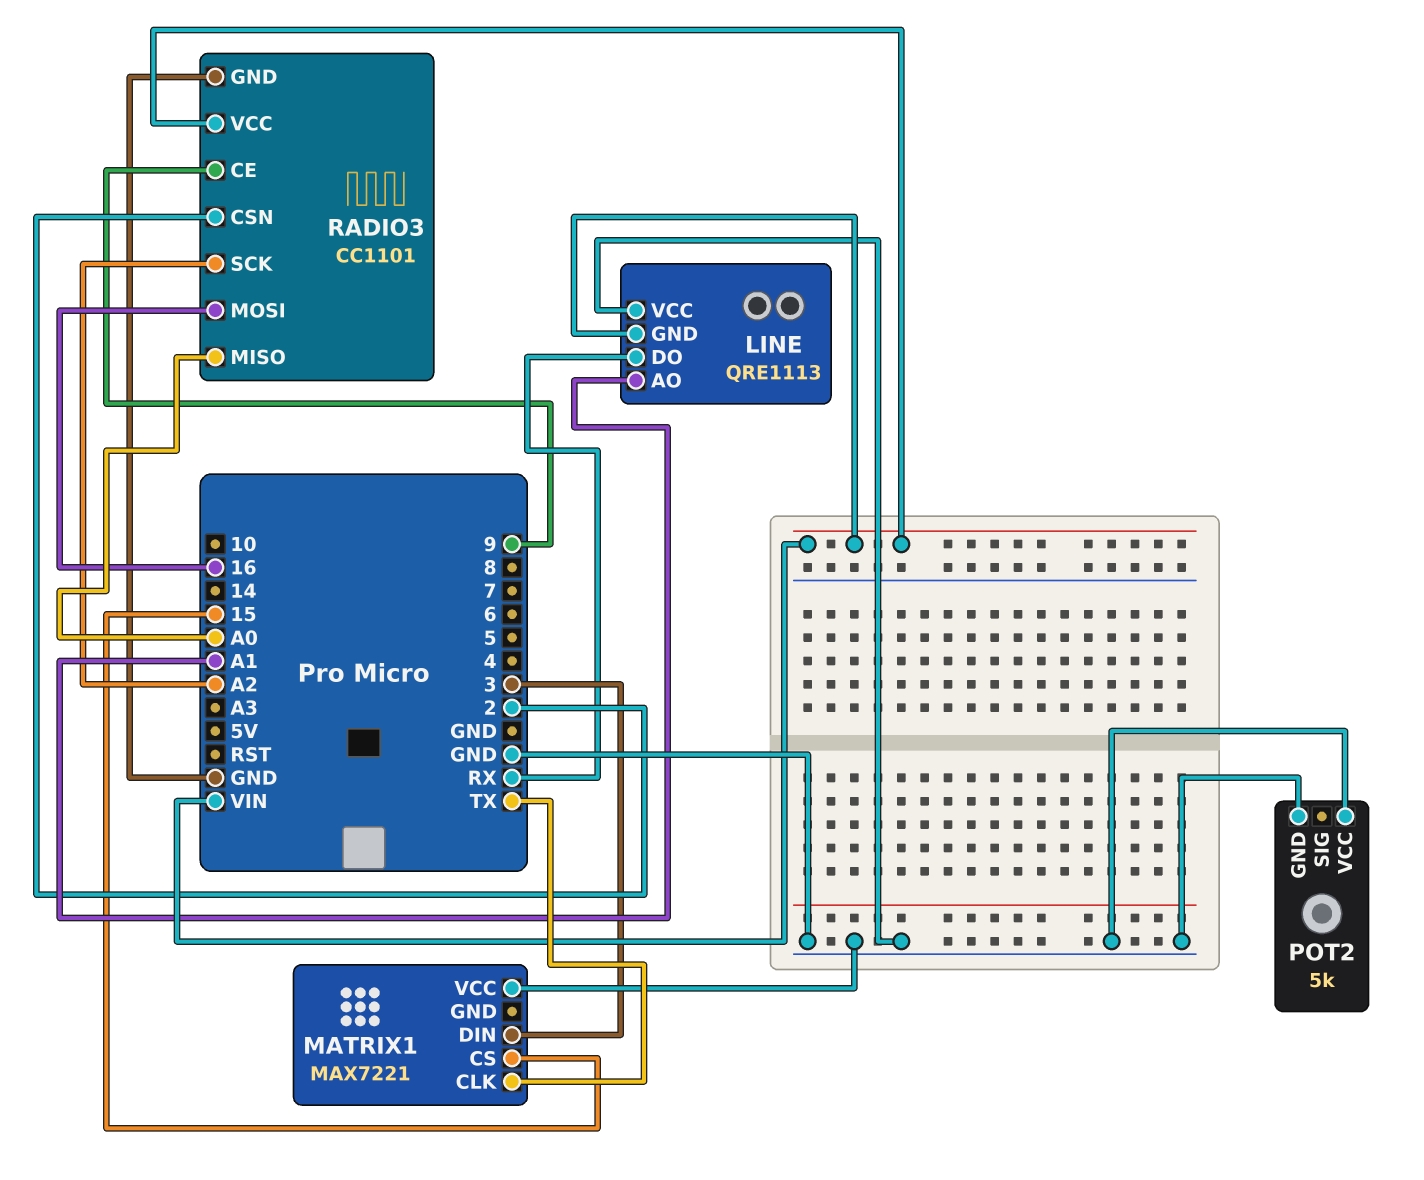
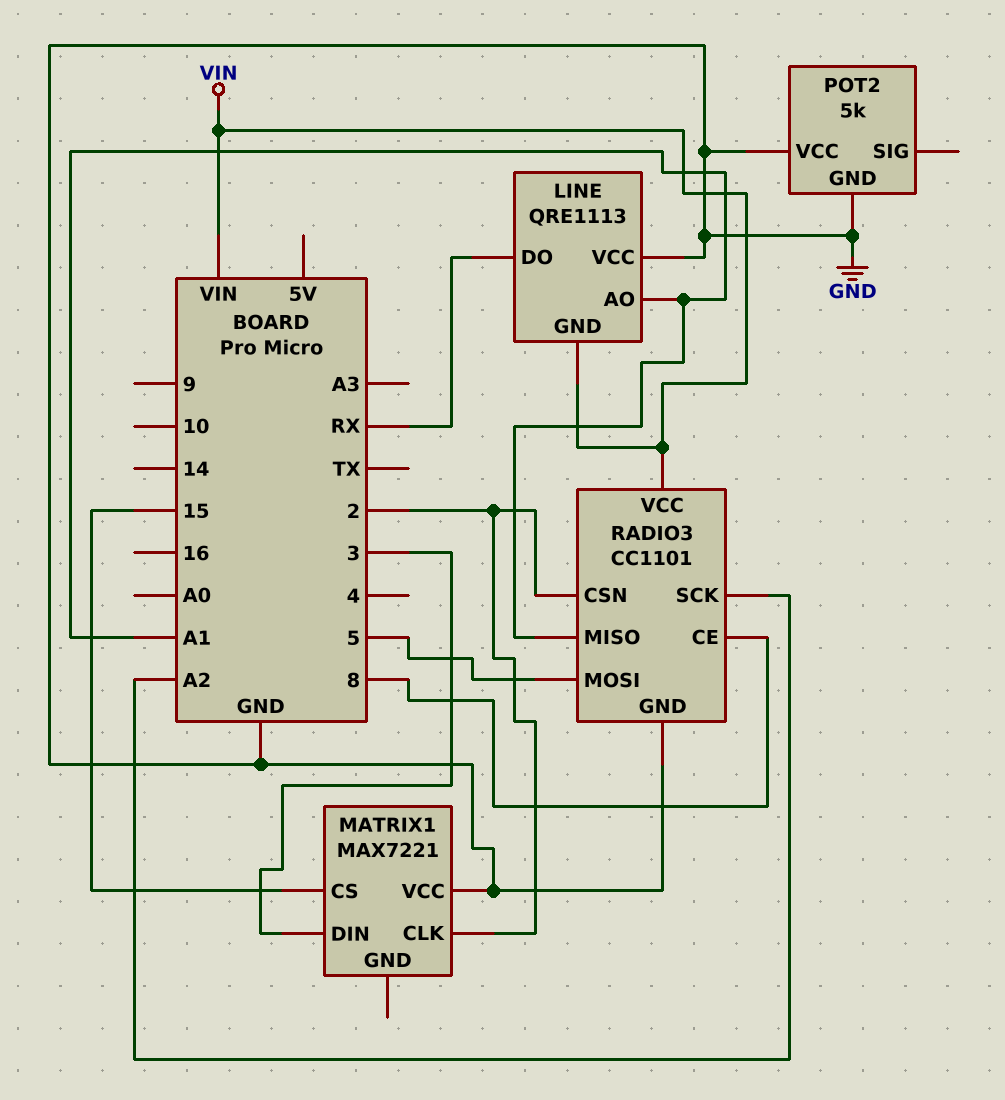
MATRIX1 pin CLK: TX -> 2
RADIO3 pin CE: 9 -> 8
RADIO3 pin MISO: A0 -> A1
RADIO3 pin MOSI: 16 -> 5

